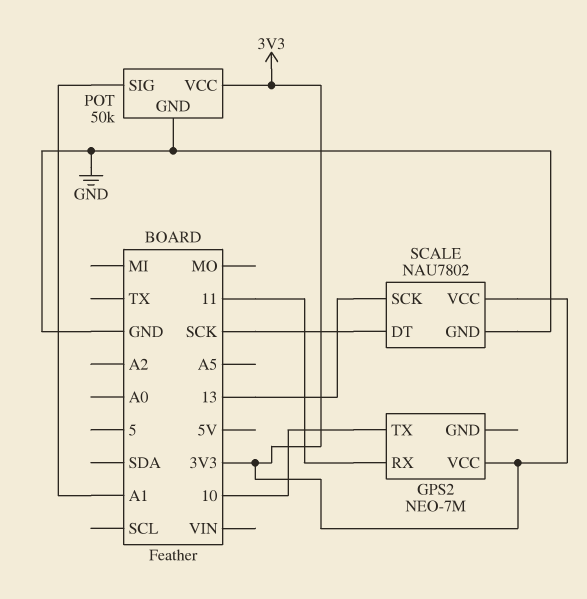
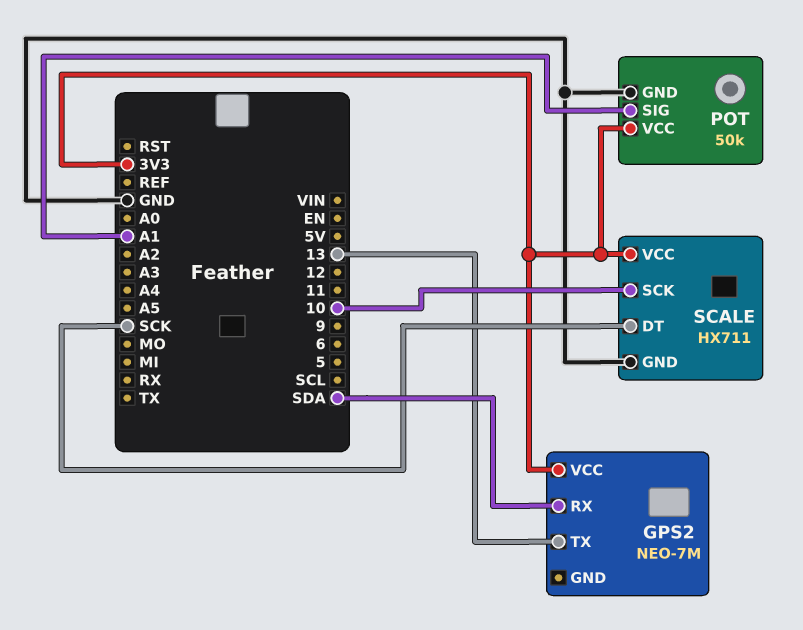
GPS2 pin RX: 11 -> SDA
GPS2 pin TX: 10 -> 13
SCALE: NAU7802 -> HX711
SCALE pin SCK: 13 -> 10

